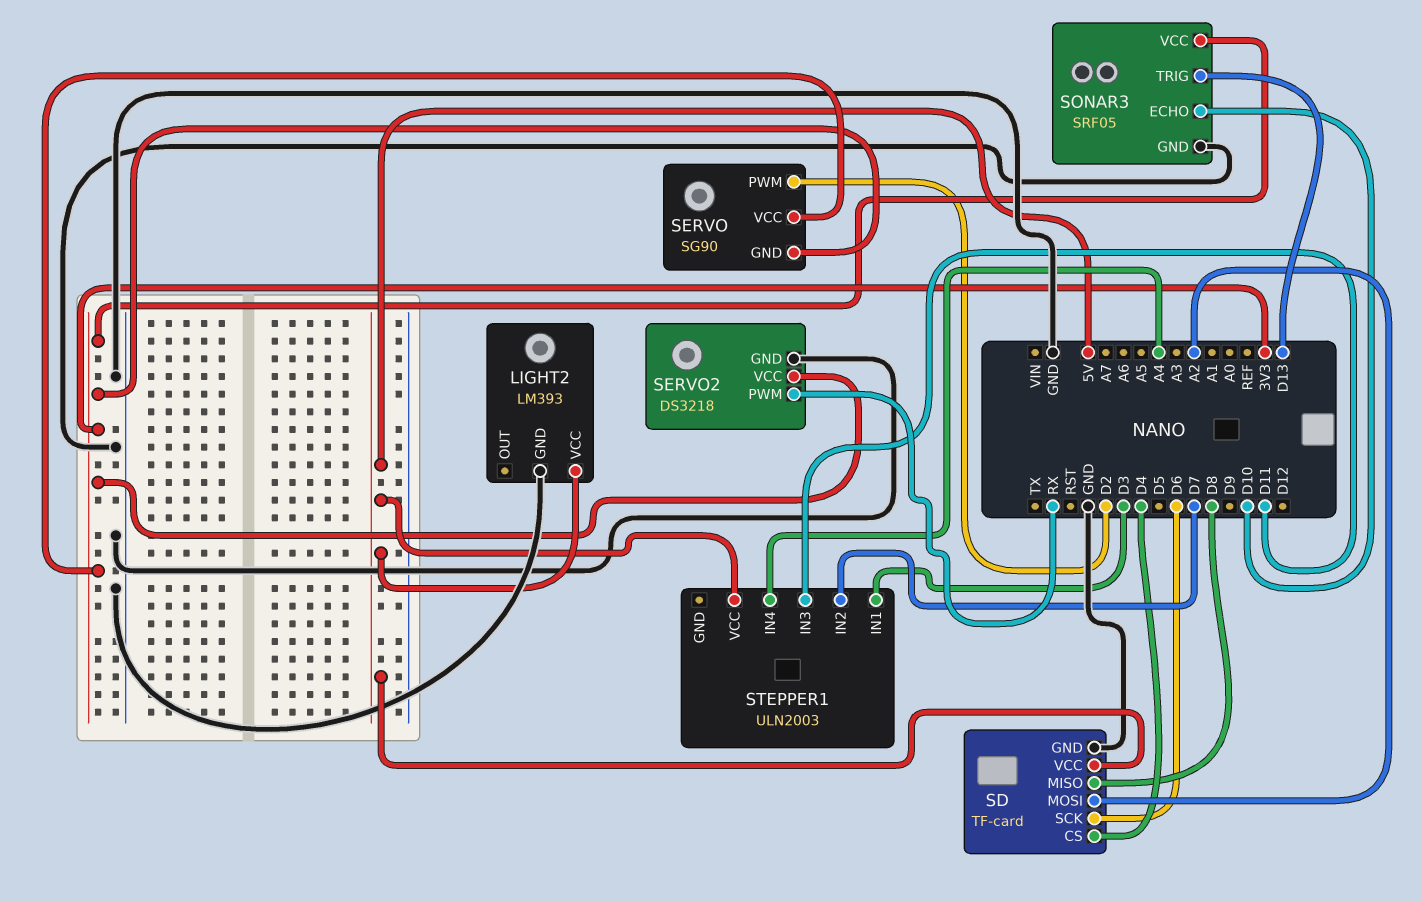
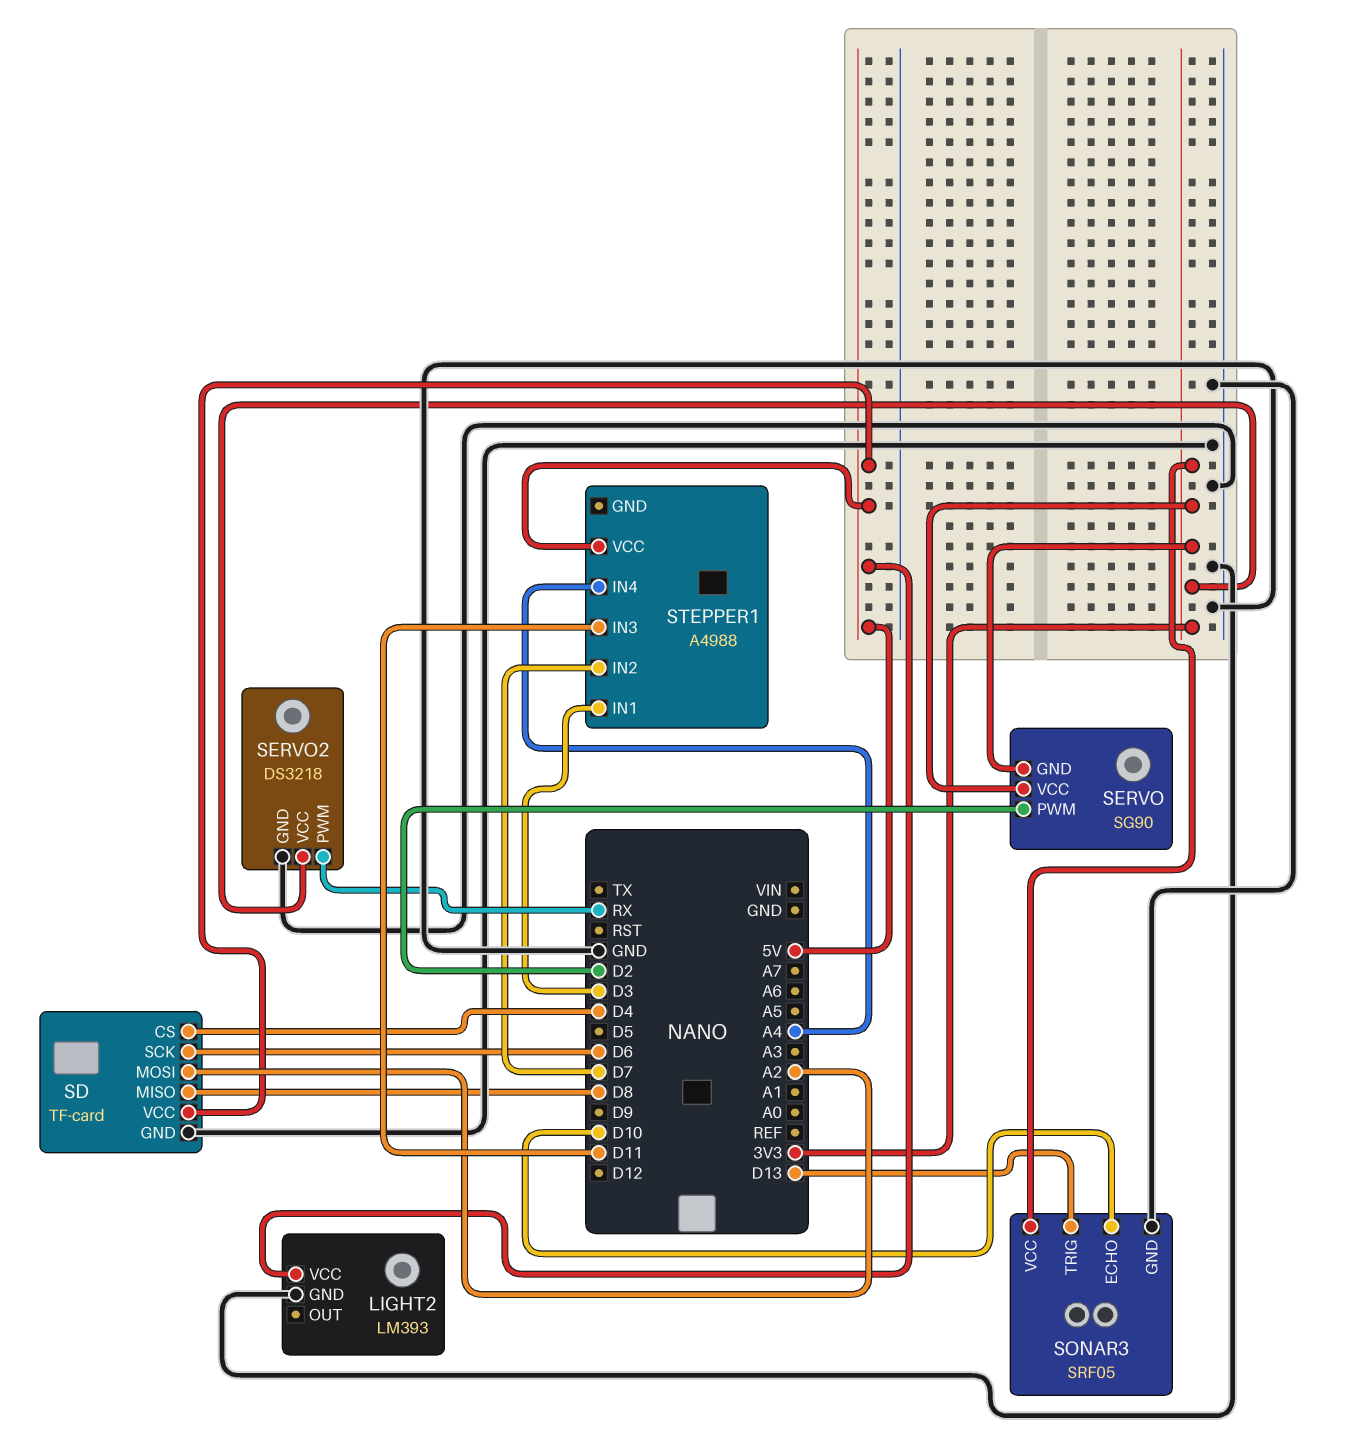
STEPPER1: ULN2003 -> A4988

